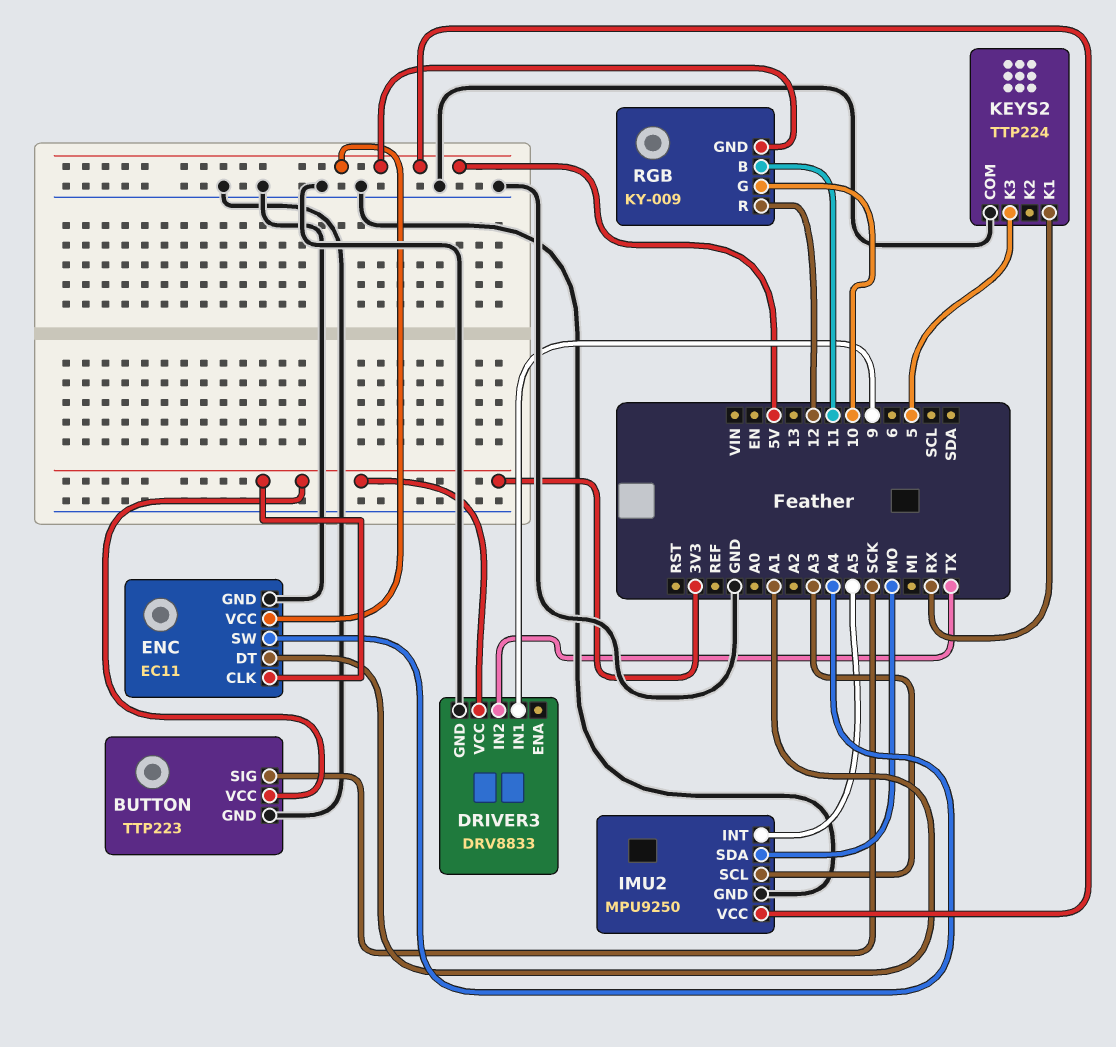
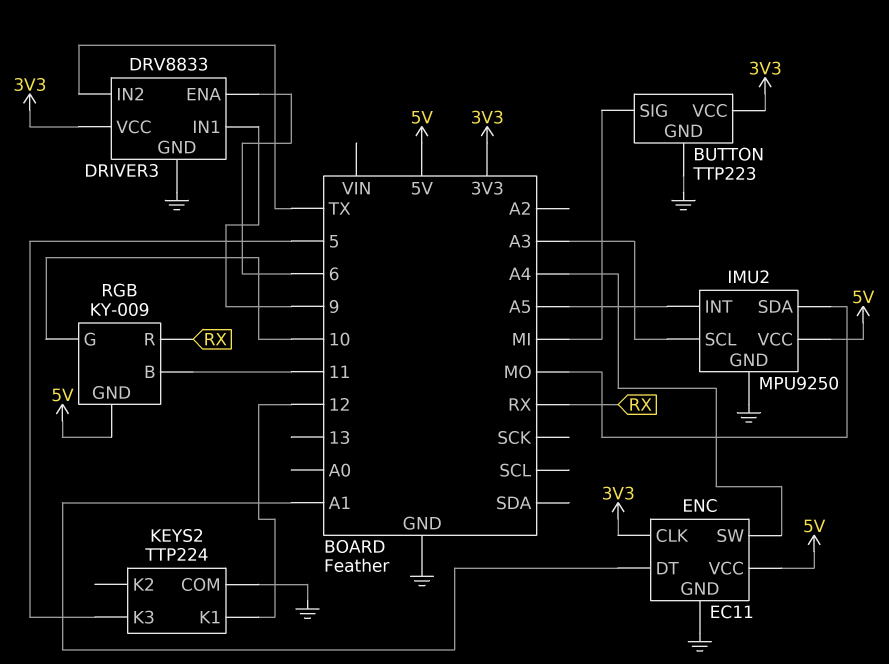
BUTTON pin SIG: SCK -> MI
DRIVER3 pin ENA: none -> 6
KEYS2 pin K1: RX -> 12
RGB pin R: 12 -> RX

